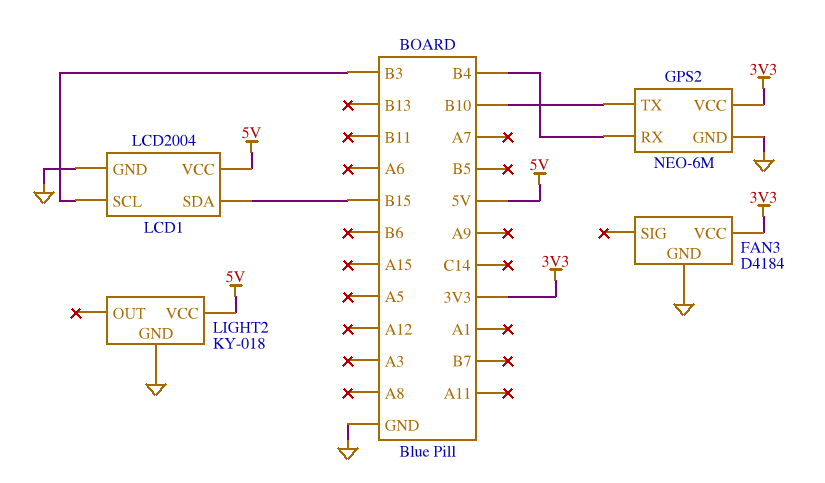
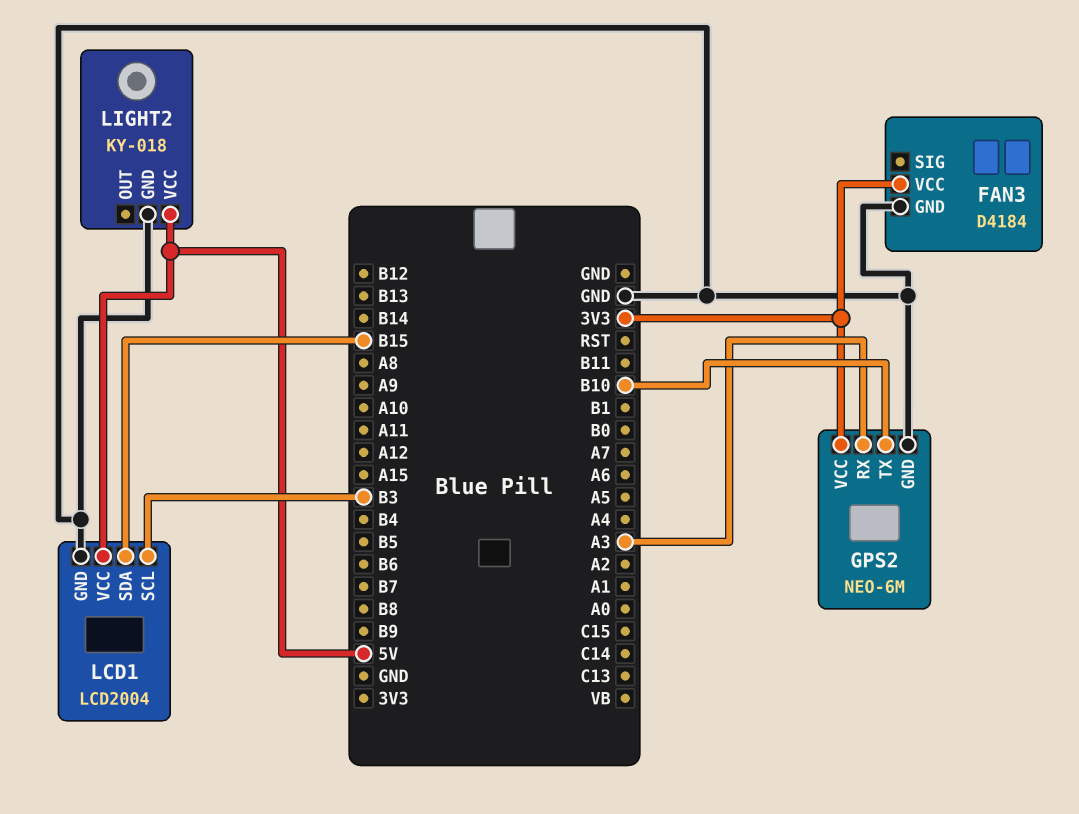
GPS2 pin RX: B4 -> A3

